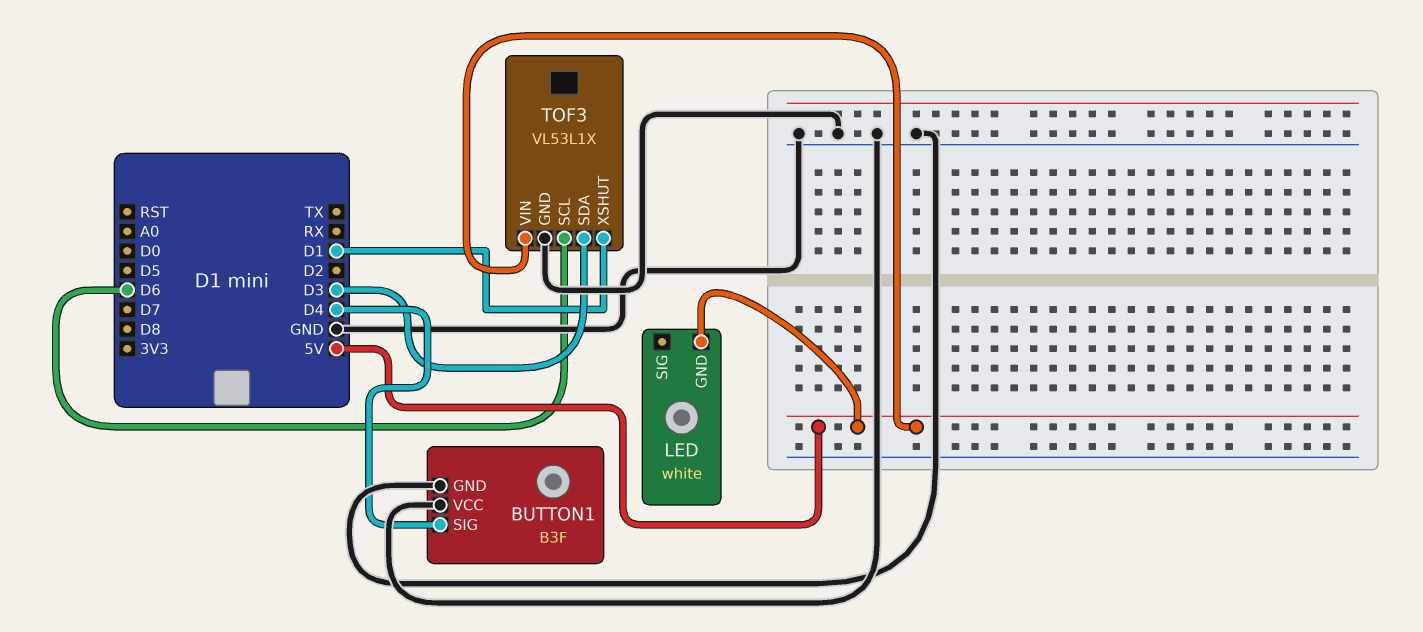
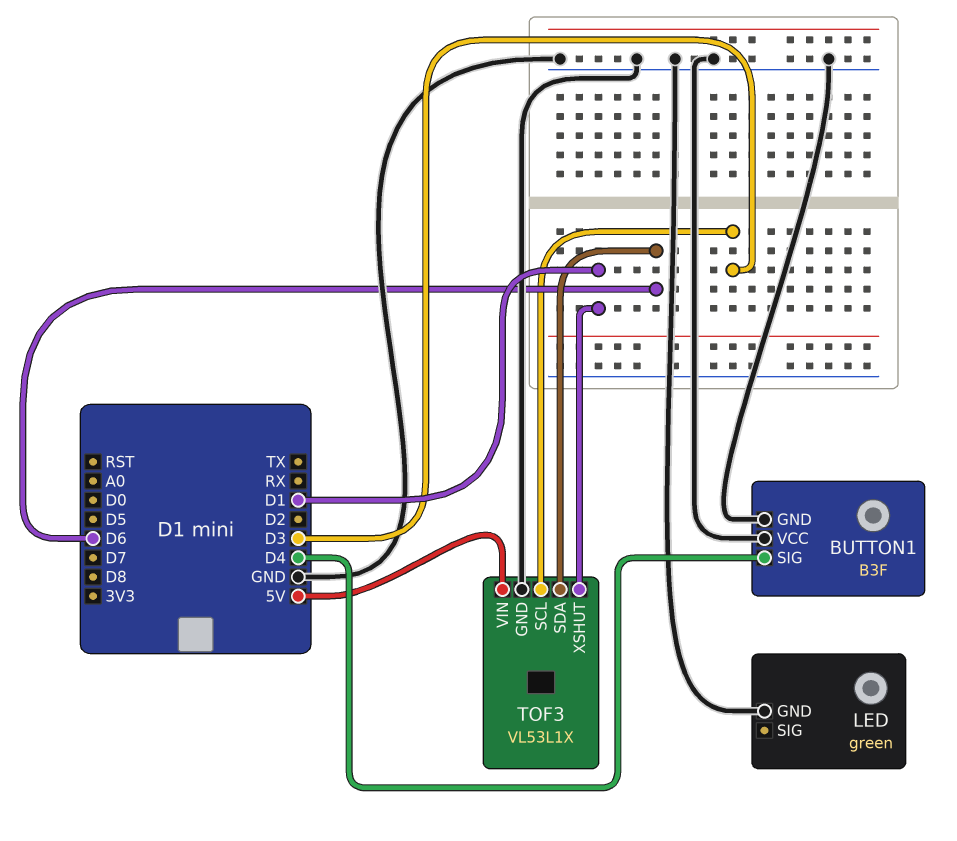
LED: white -> green
LED pin GND: 5V -> GND
TOF3 pin SCL: D6 -> D3
TOF3 pin SDA: D3 -> D6

